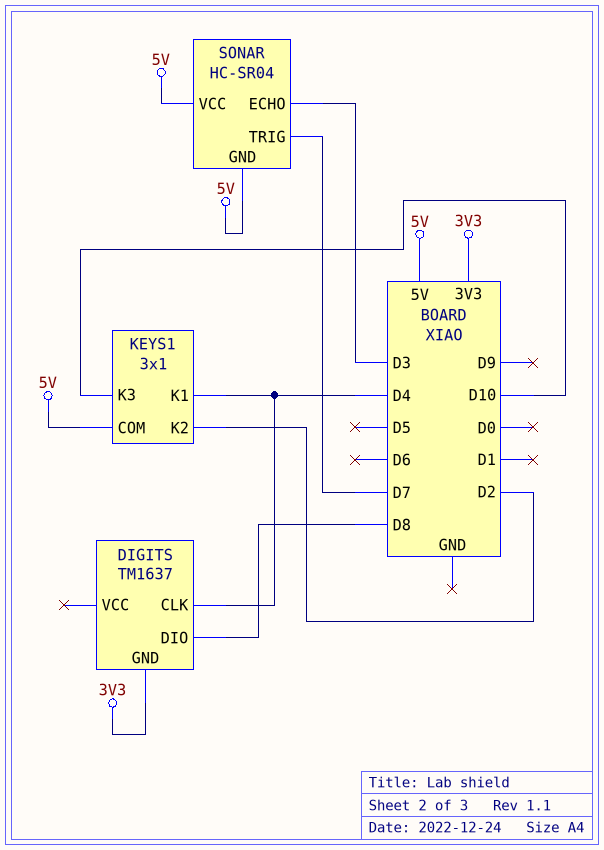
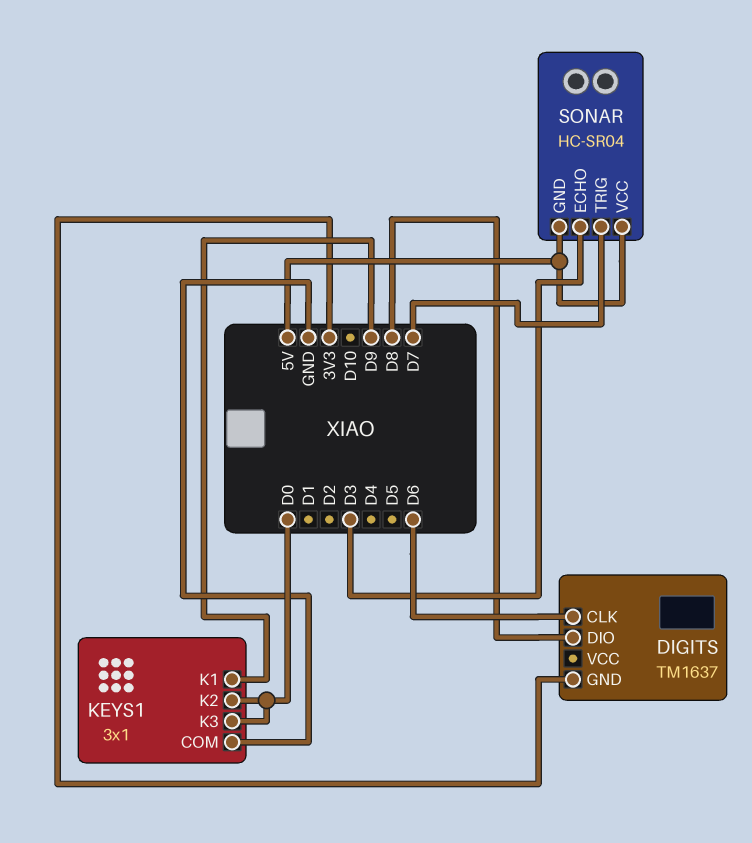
DIGITS pin CLK: D4 -> D6
KEYS1 pin COM: 5V -> GND
KEYS1 pin K1: D4 -> D9
KEYS1 pin K2: D2 -> D0
KEYS1 pin K3: D10 -> D0

